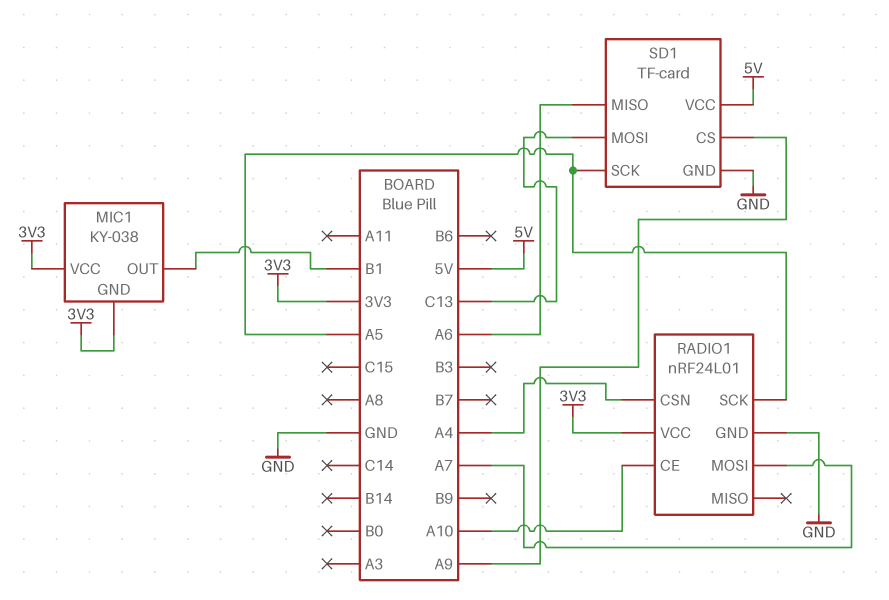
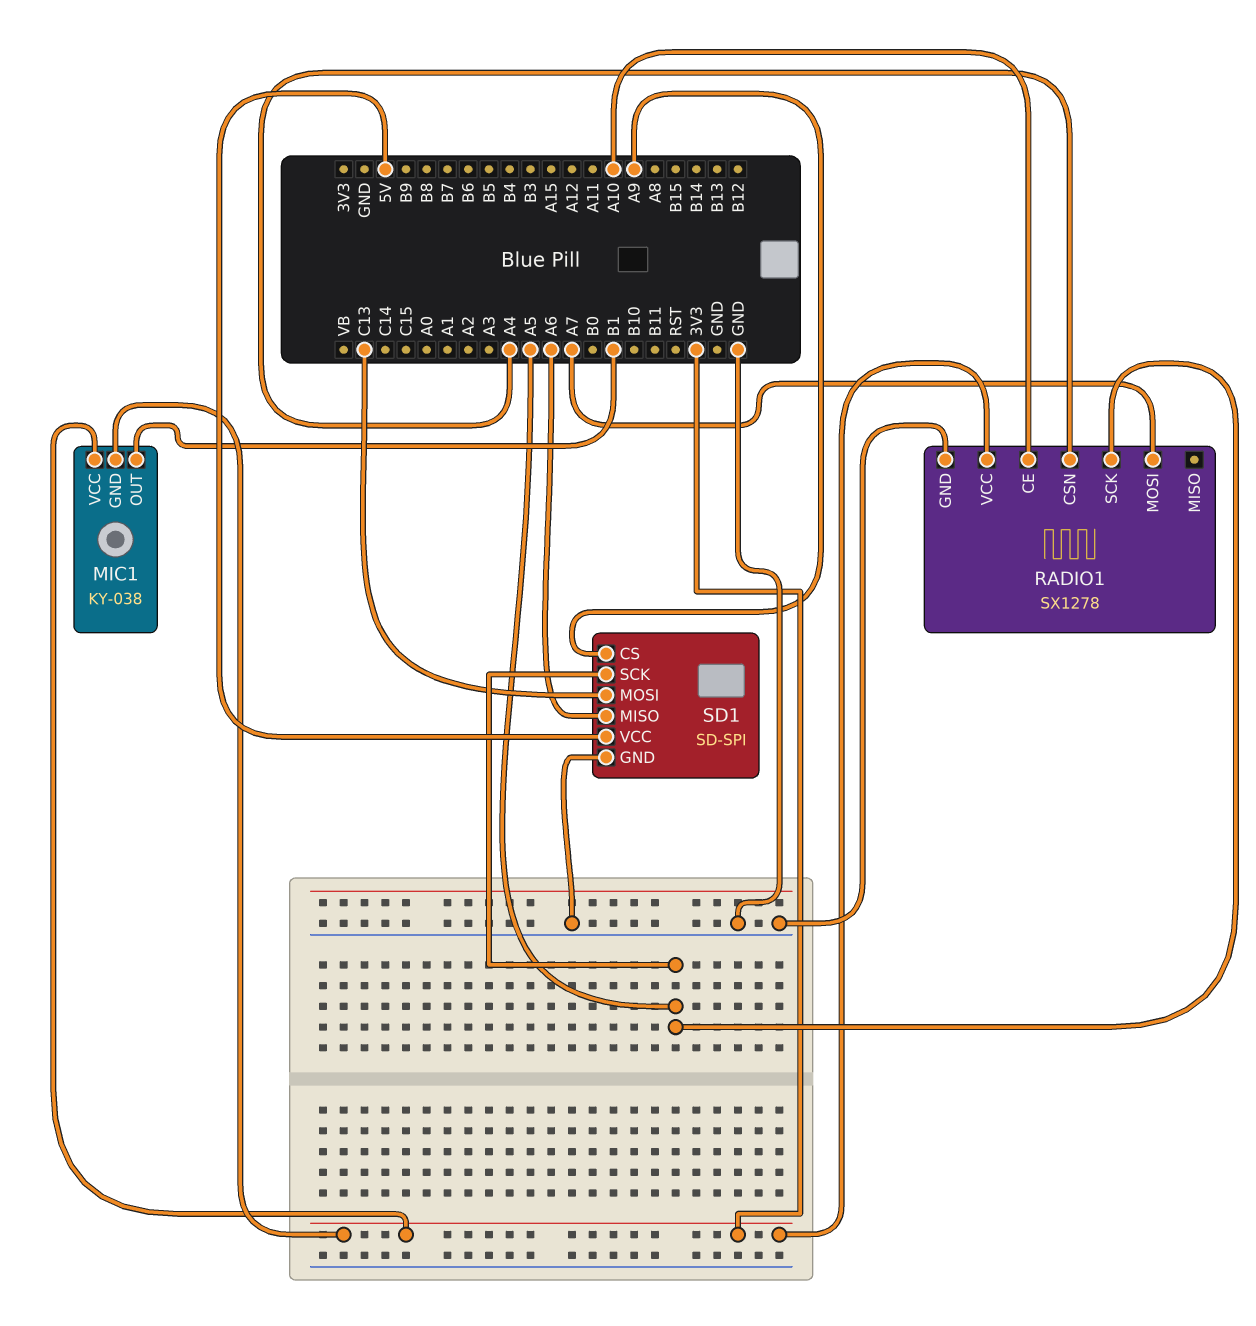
RADIO1: nRF24L01 -> SX1278
SD1: TF-card -> SD-SPI

